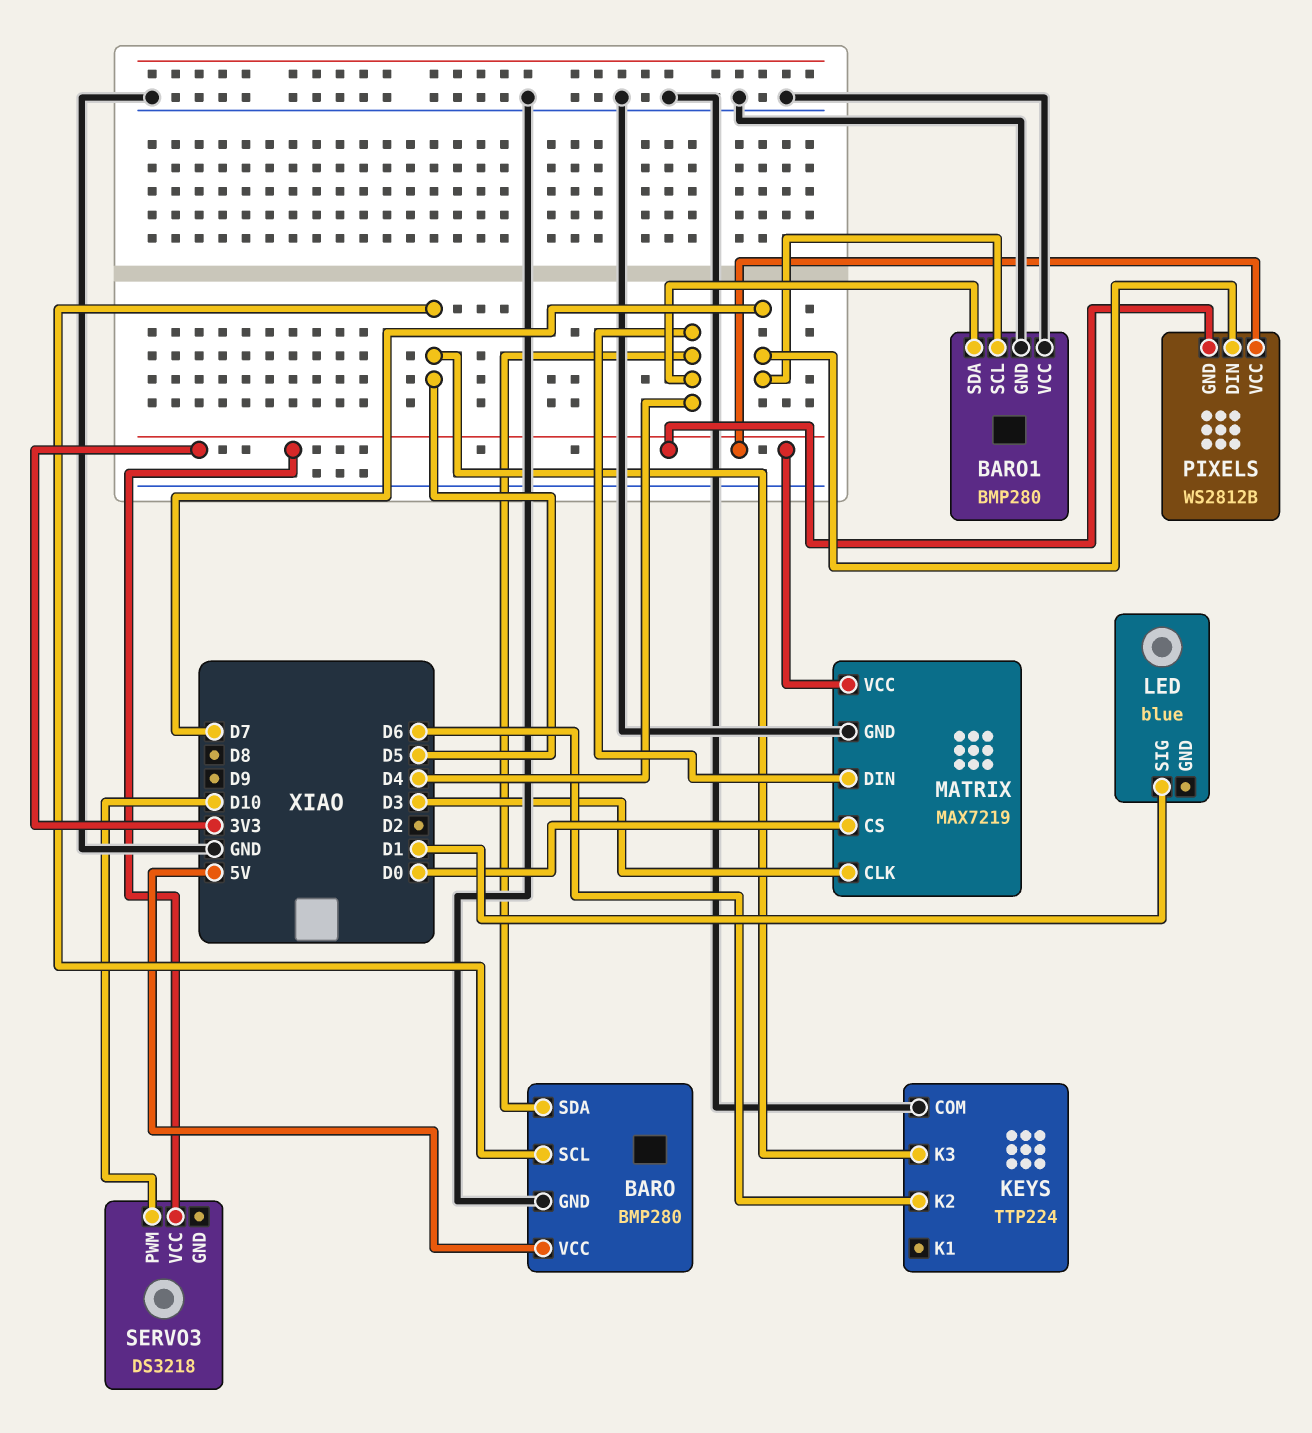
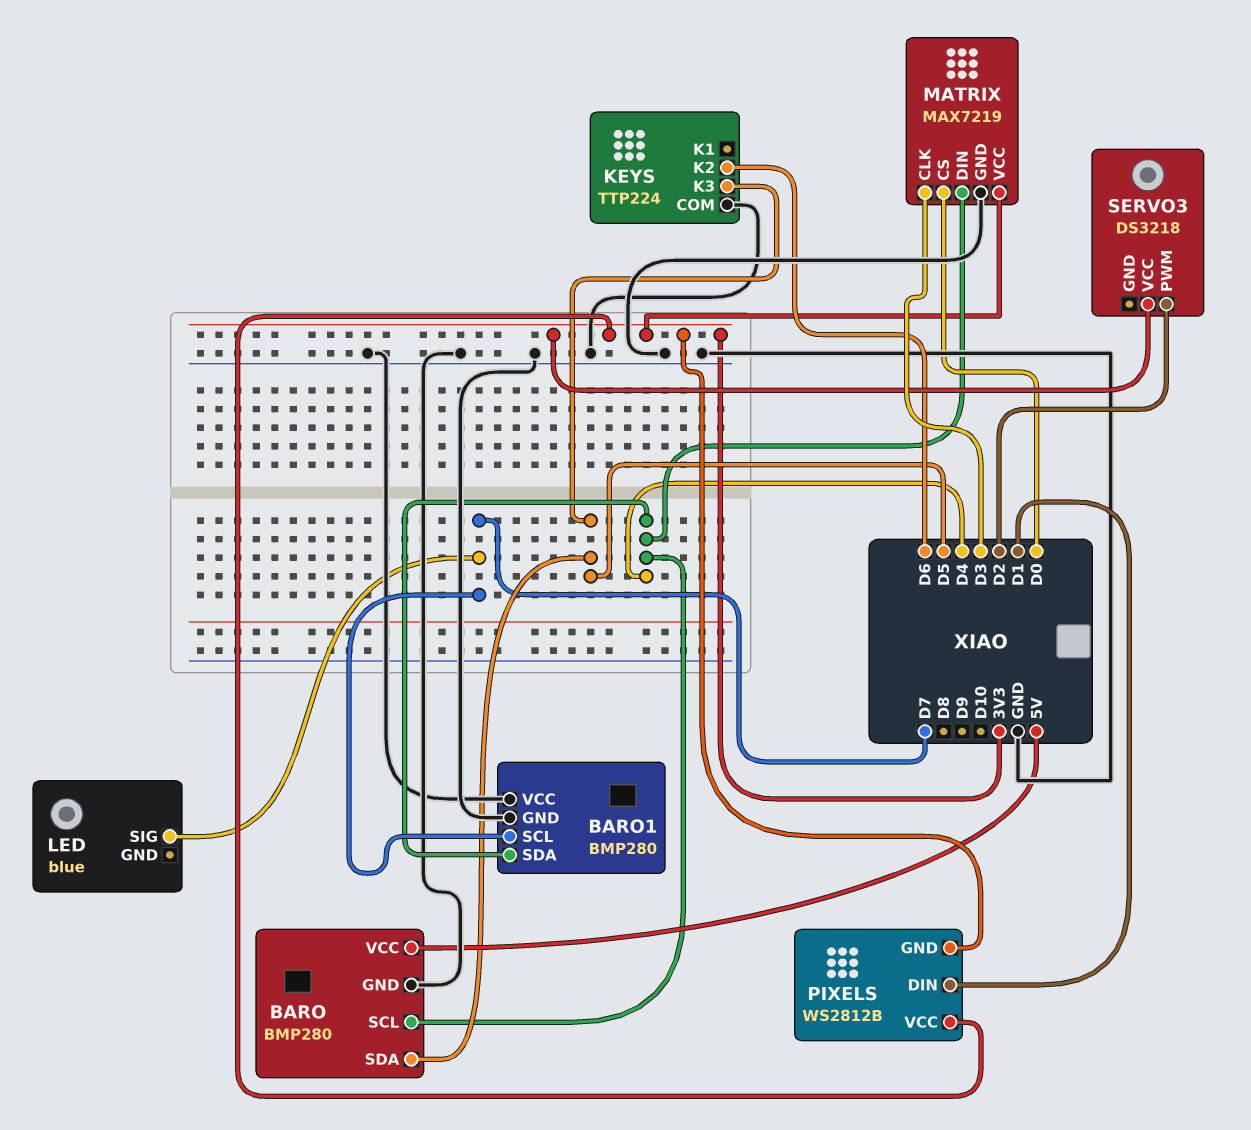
BARO pin SCL: D5 -> D4
BARO pin SDA: D4 -> D5
LED pin SIG: D1 -> D7
PIXELS pin DIN: D7 -> D1
SERVO3 pin PWM: D10 -> D2

